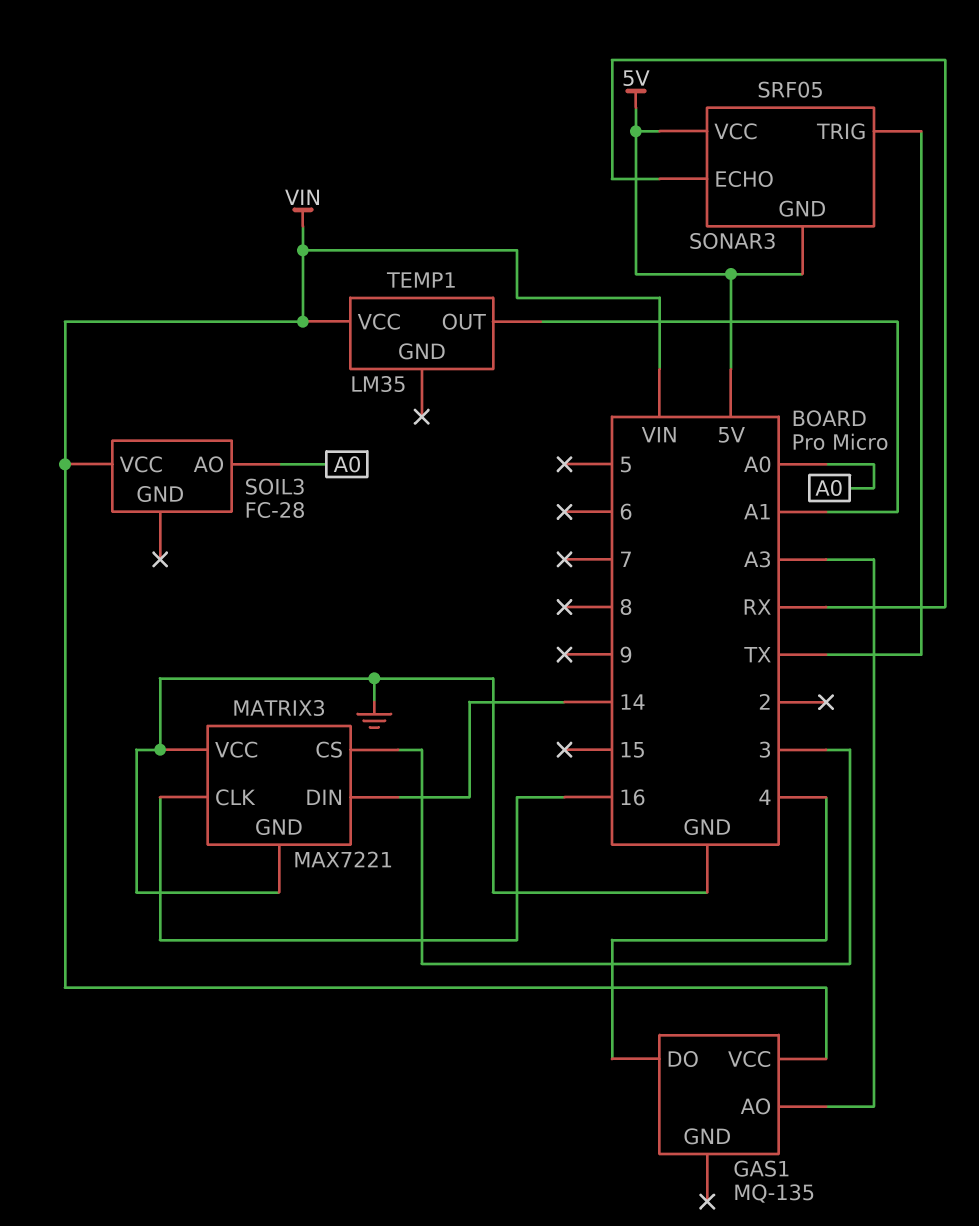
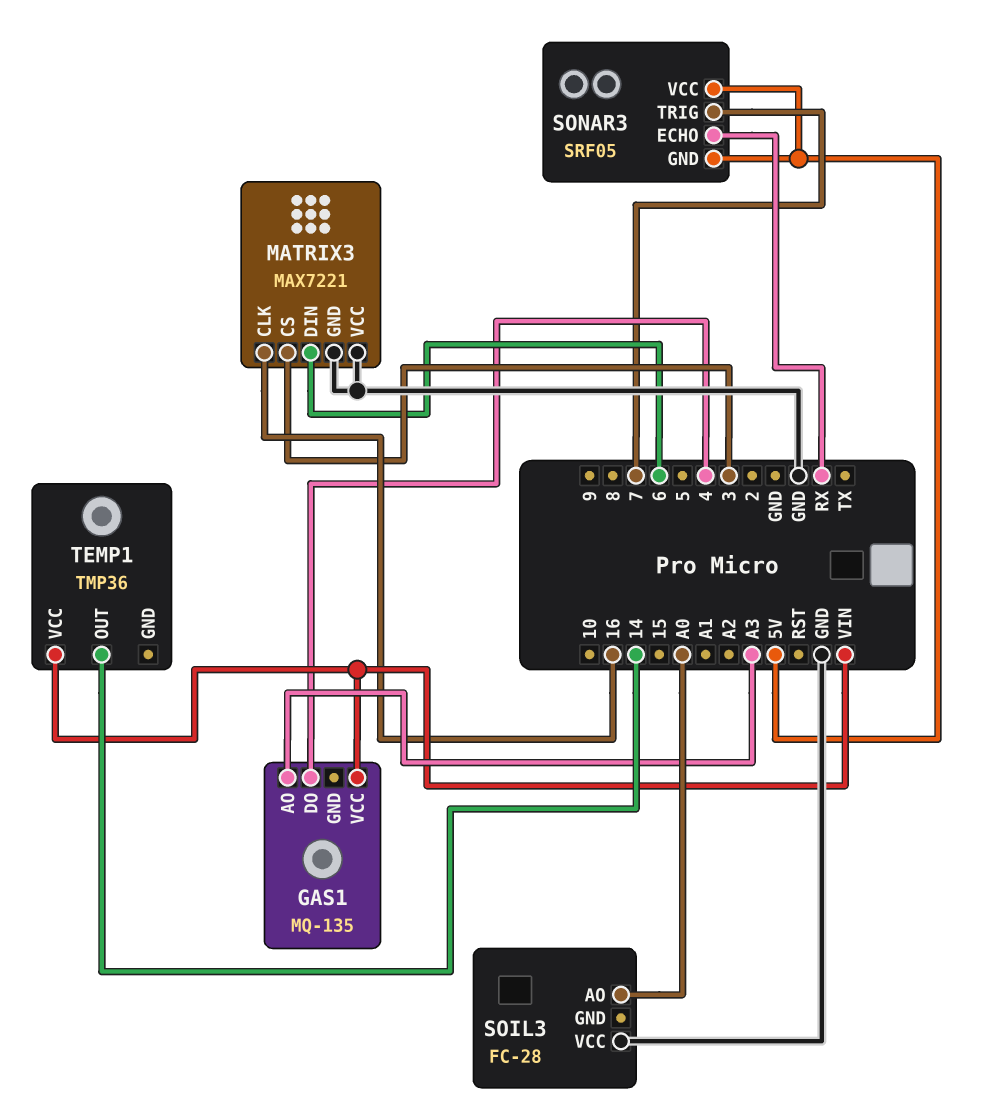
MATRIX3 pin DIN: 14 -> 6
SOIL3 pin VCC: VIN -> GND
SONAR3 pin TRIG: TX -> 7
TEMP1: LM35 -> TMP36
TEMP1 pin OUT: A1 -> 14

